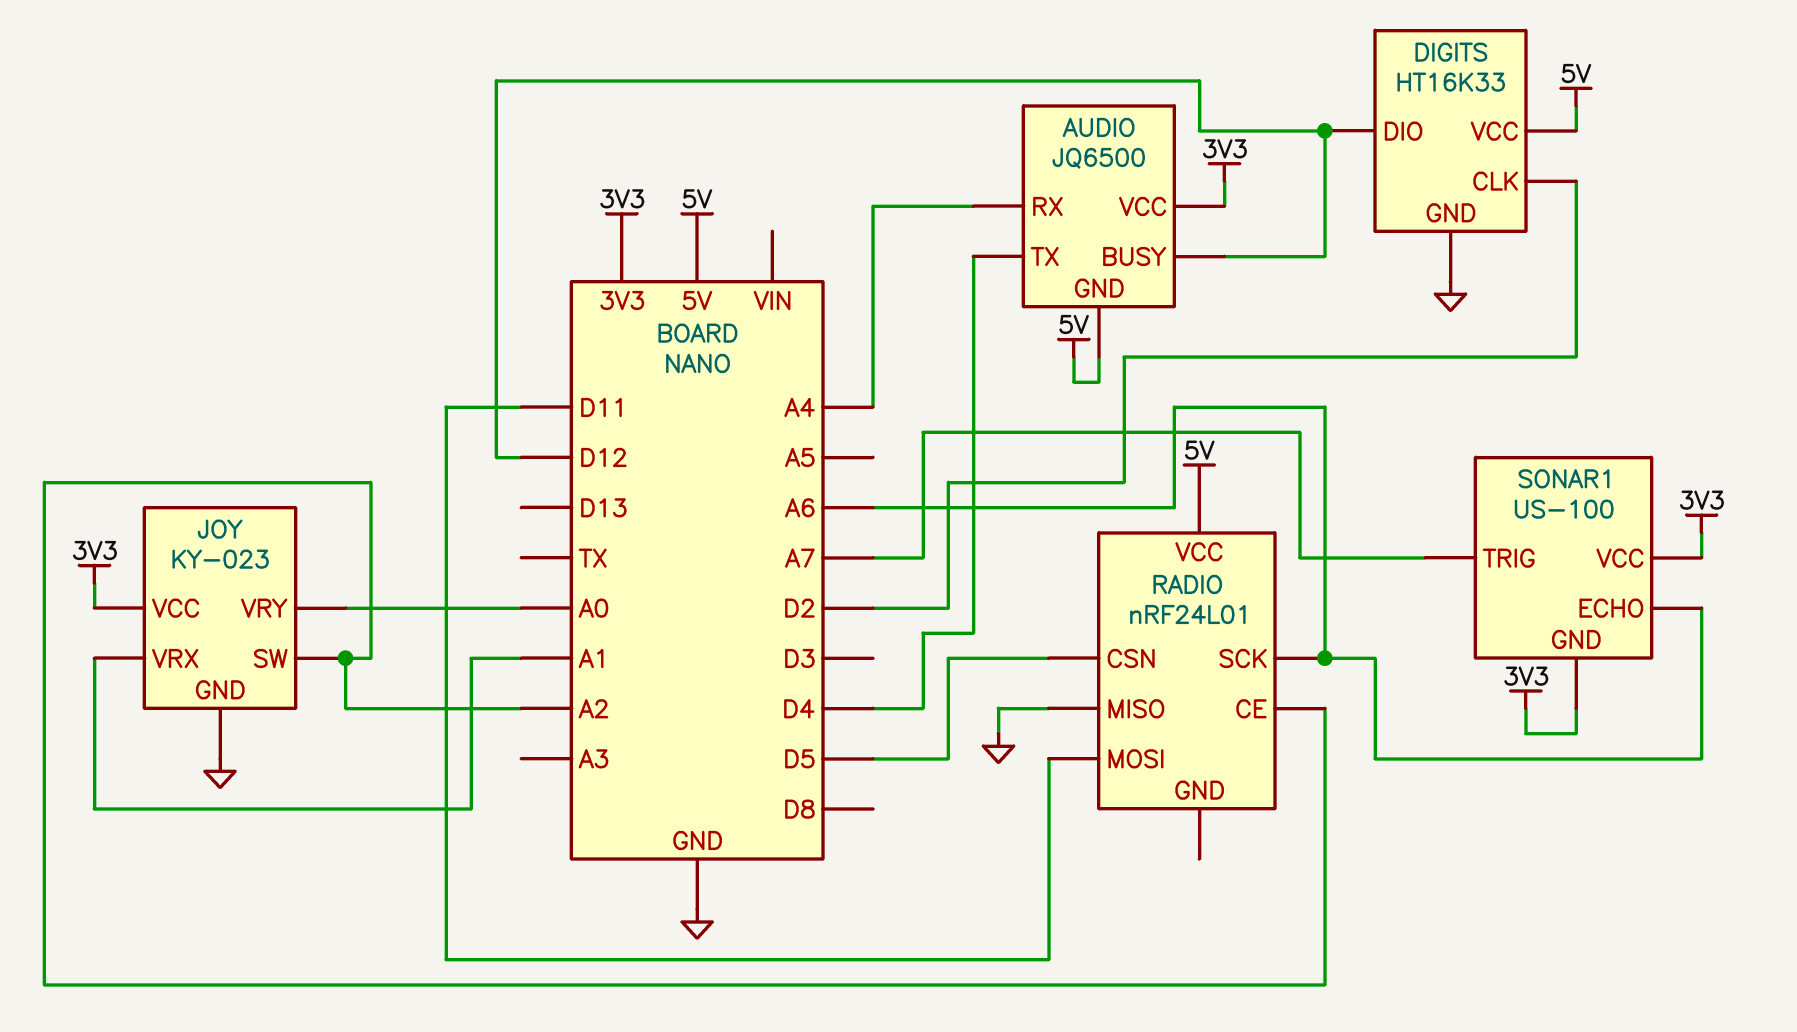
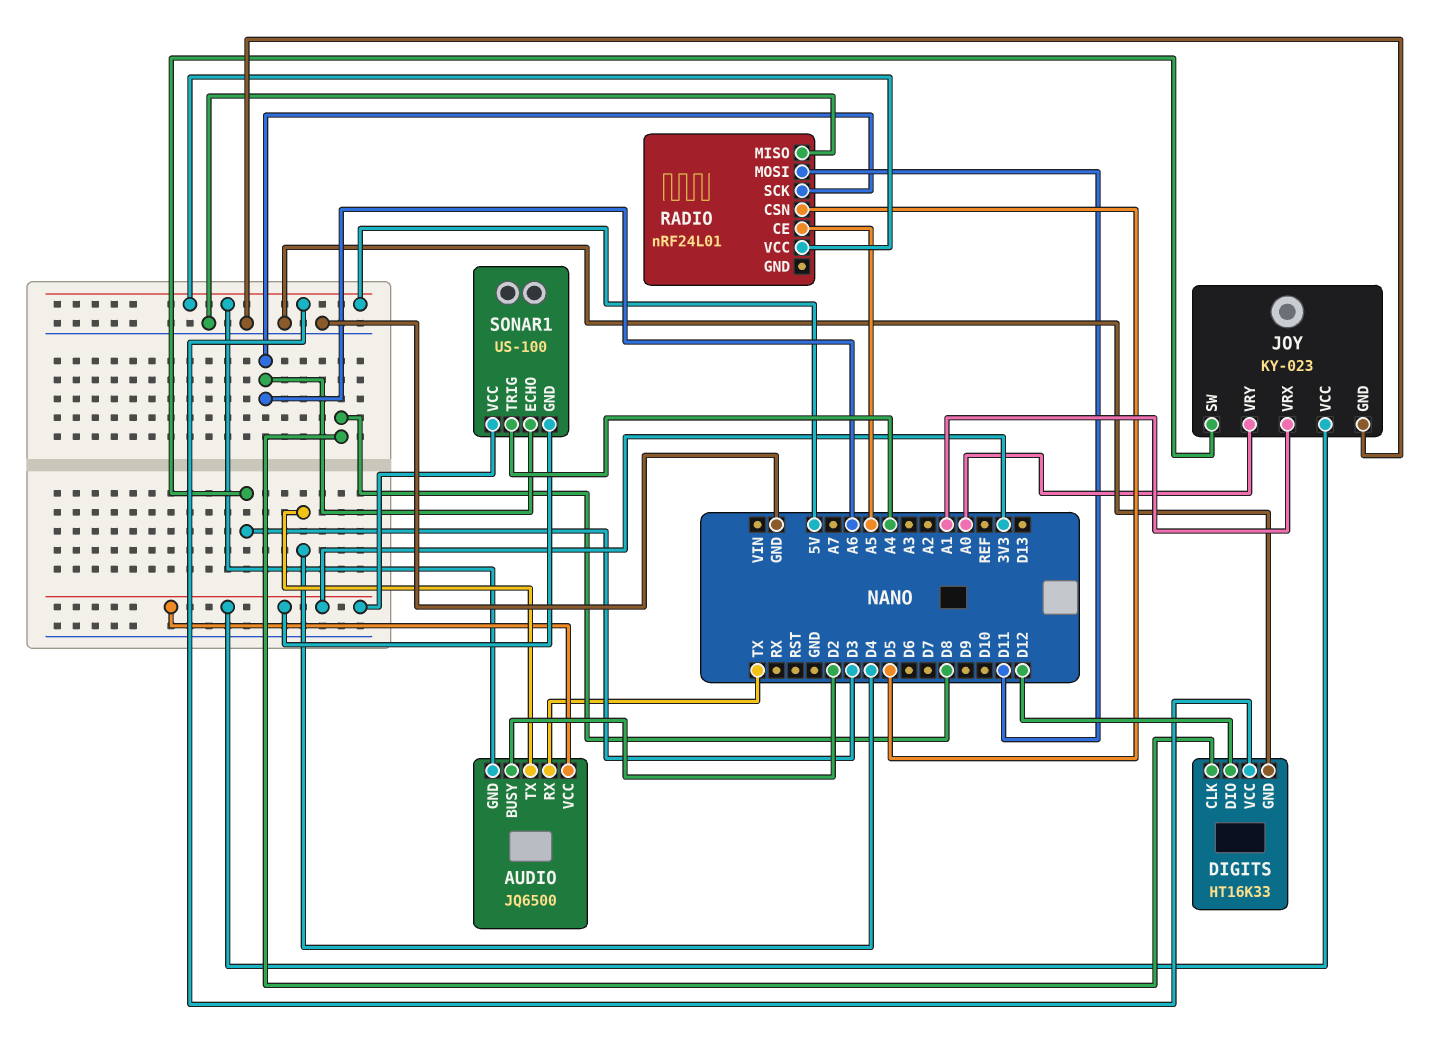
AUDIO pin BUSY: D12 -> D2
AUDIO pin RX: A4 -> TX
DIGITS pin CLK: D2 -> D8
JOY pin SW: A2 -> D3
RADIO pin CE: A2 -> A5
SONAR1 pin TRIG: A7 -> A4

